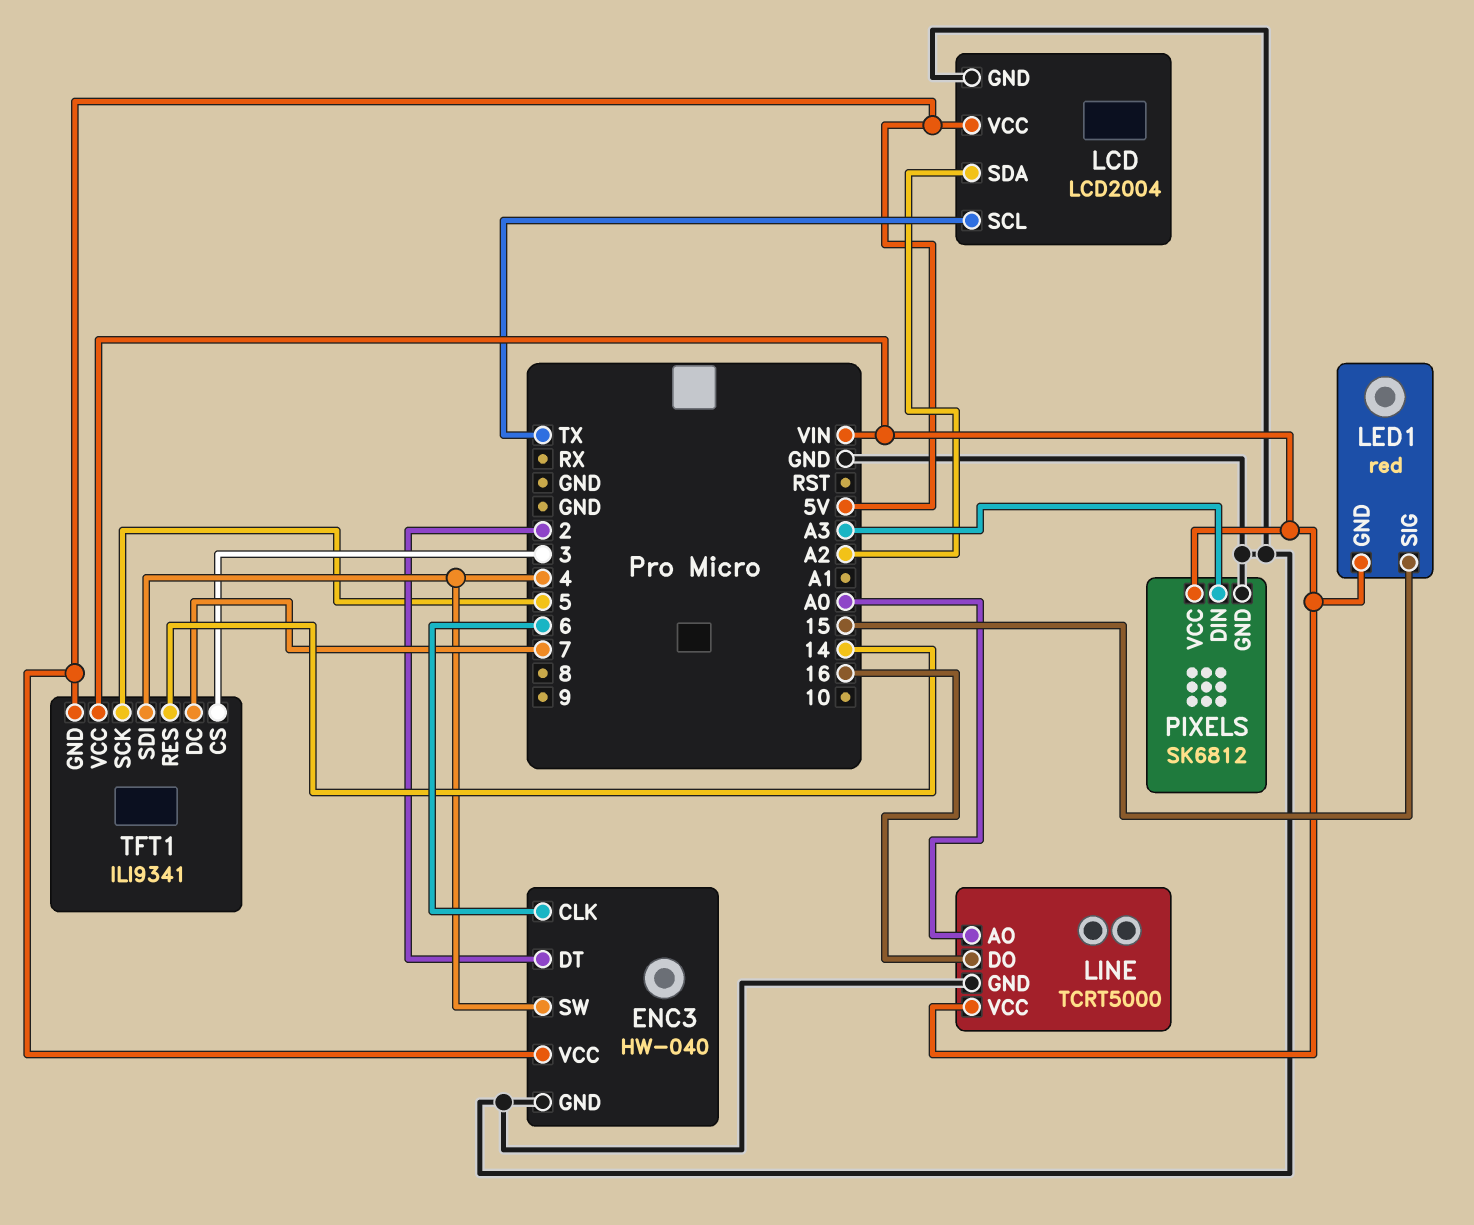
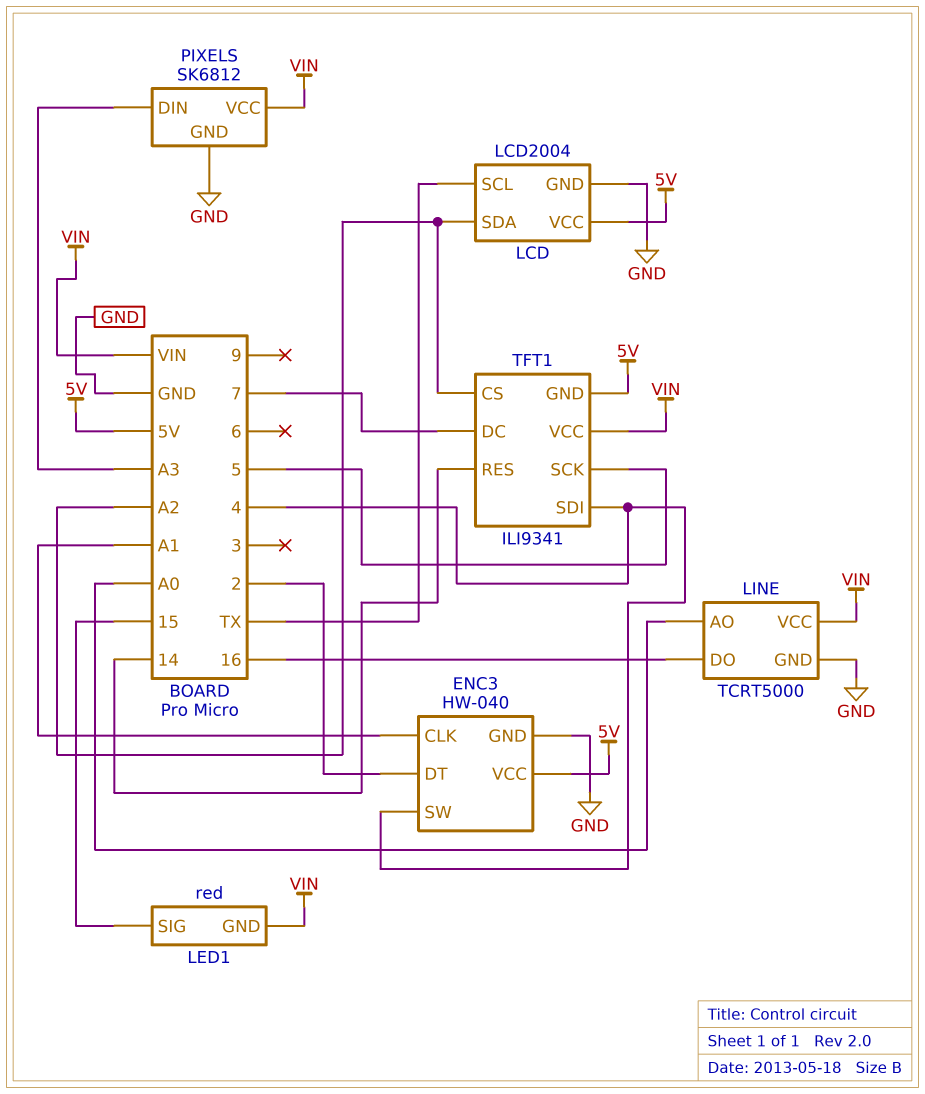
ENC3 pin CLK: 6 -> A1
TFT1 pin CS: 3 -> A2

